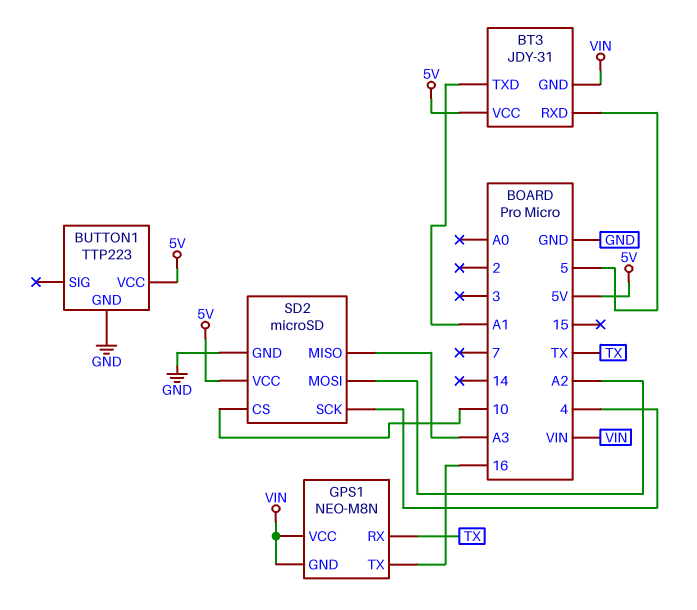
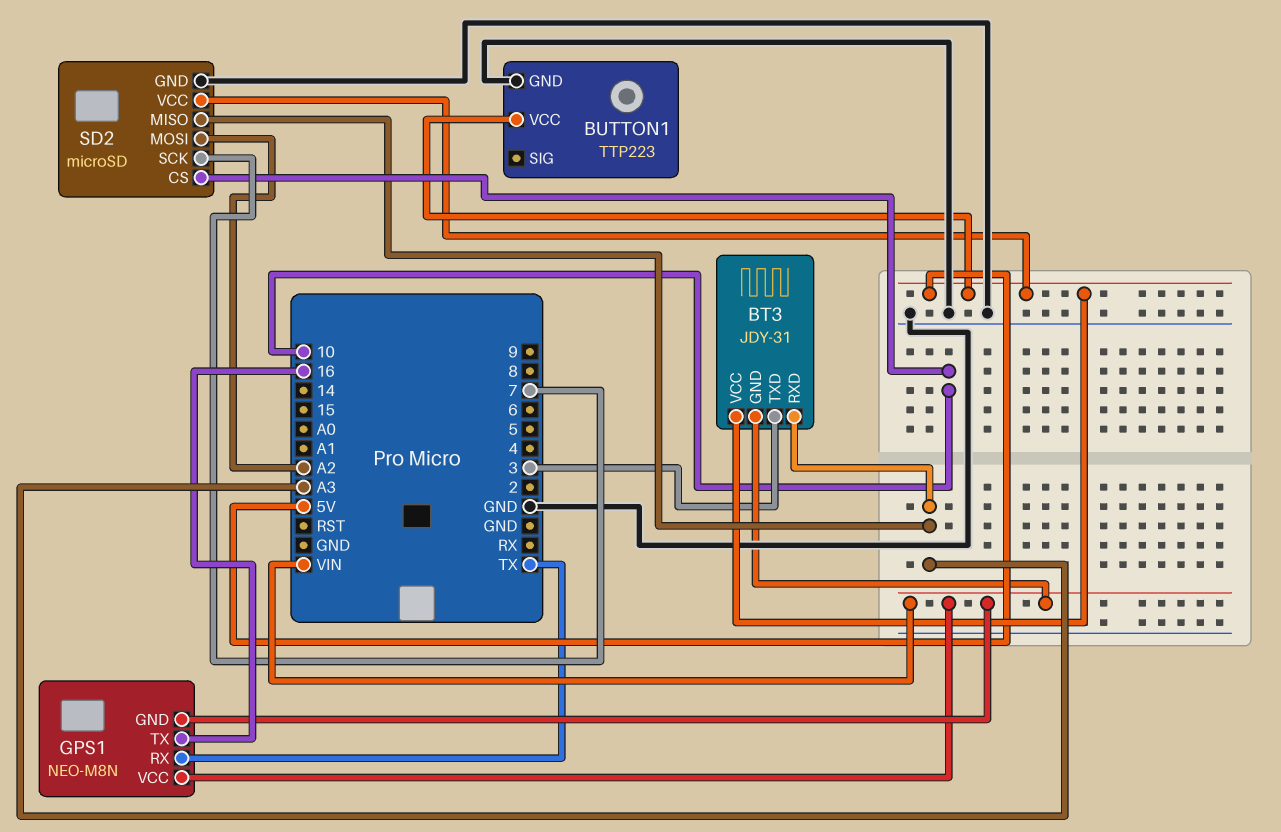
BT3 pin RXD: 5 -> A3
BT3 pin TXD: A1 -> 3
SD2 pin SCK: 4 -> 7

